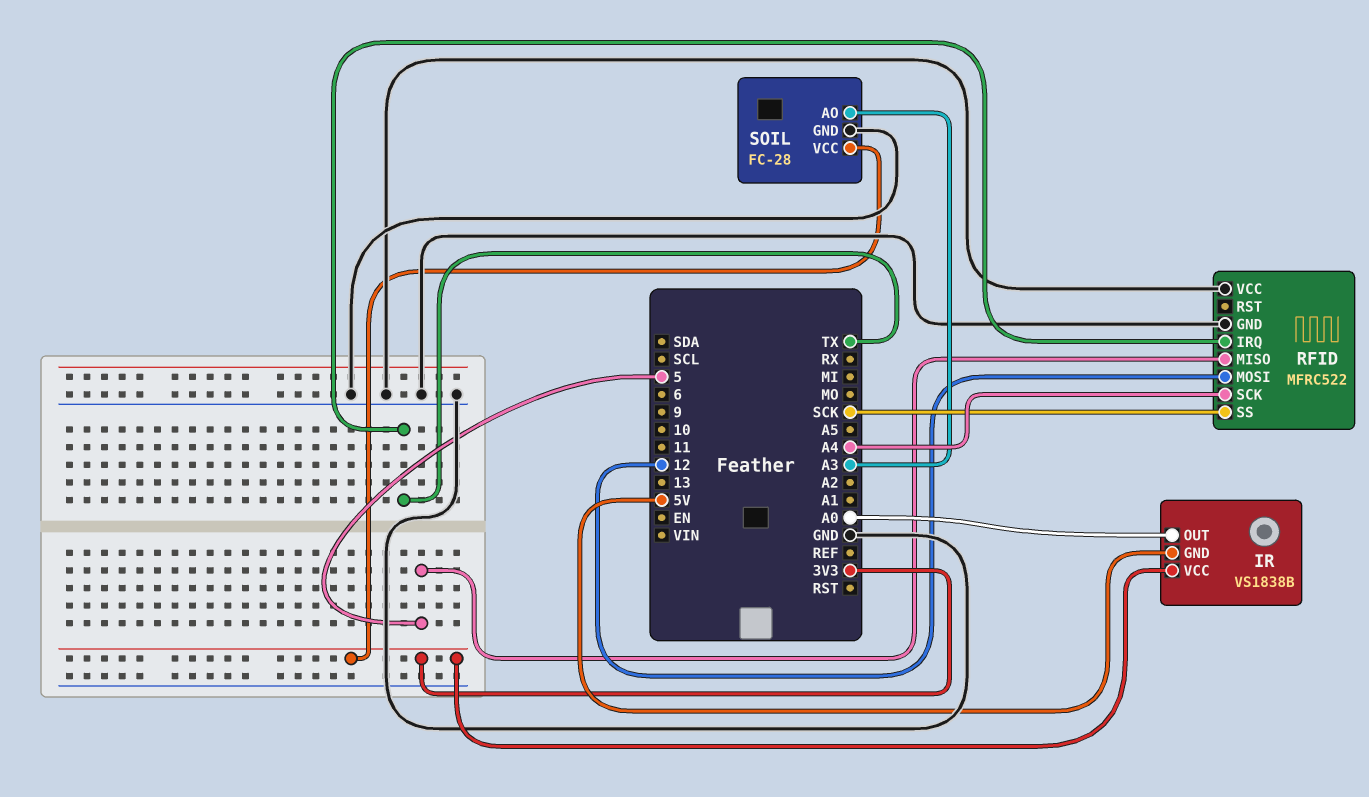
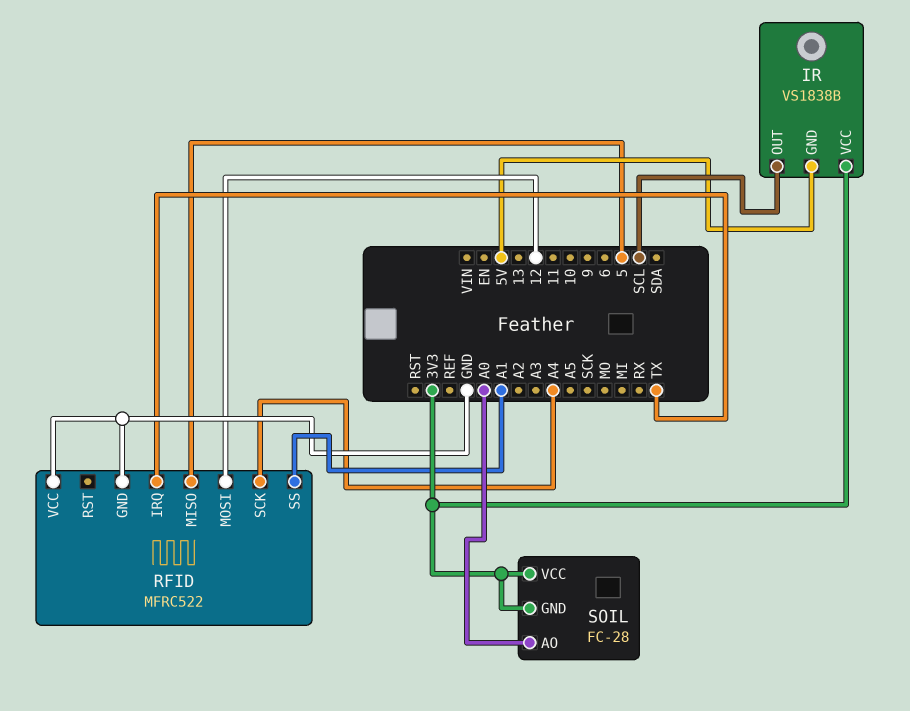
IR pin OUT: A0 -> SCL
RFID pin SS: SCK -> A1
SOIL pin AO: A3 -> A0
SOIL pin GND: GND -> 3V3

